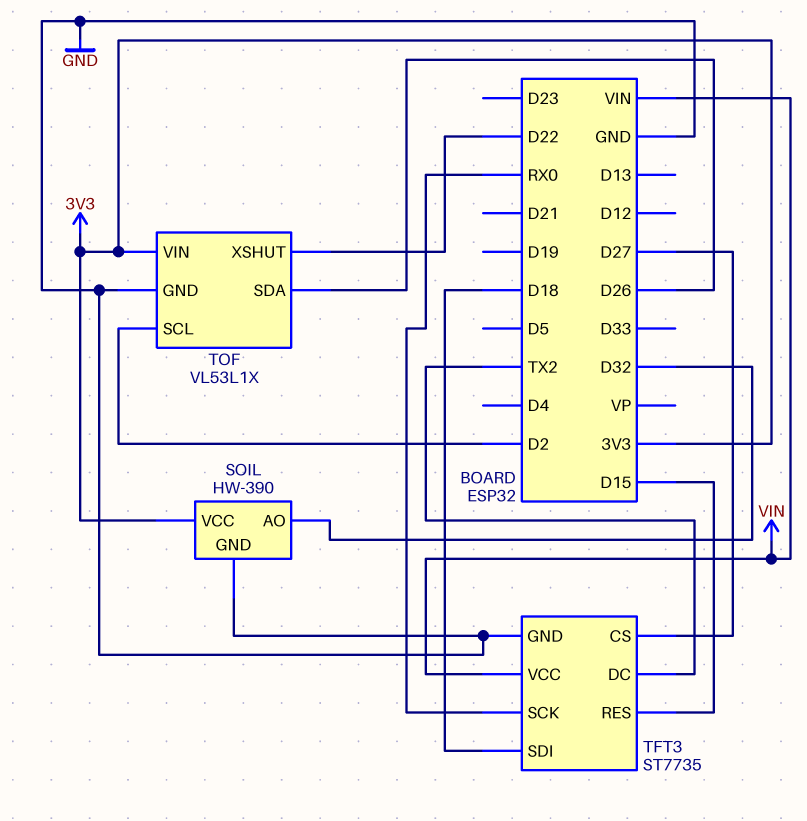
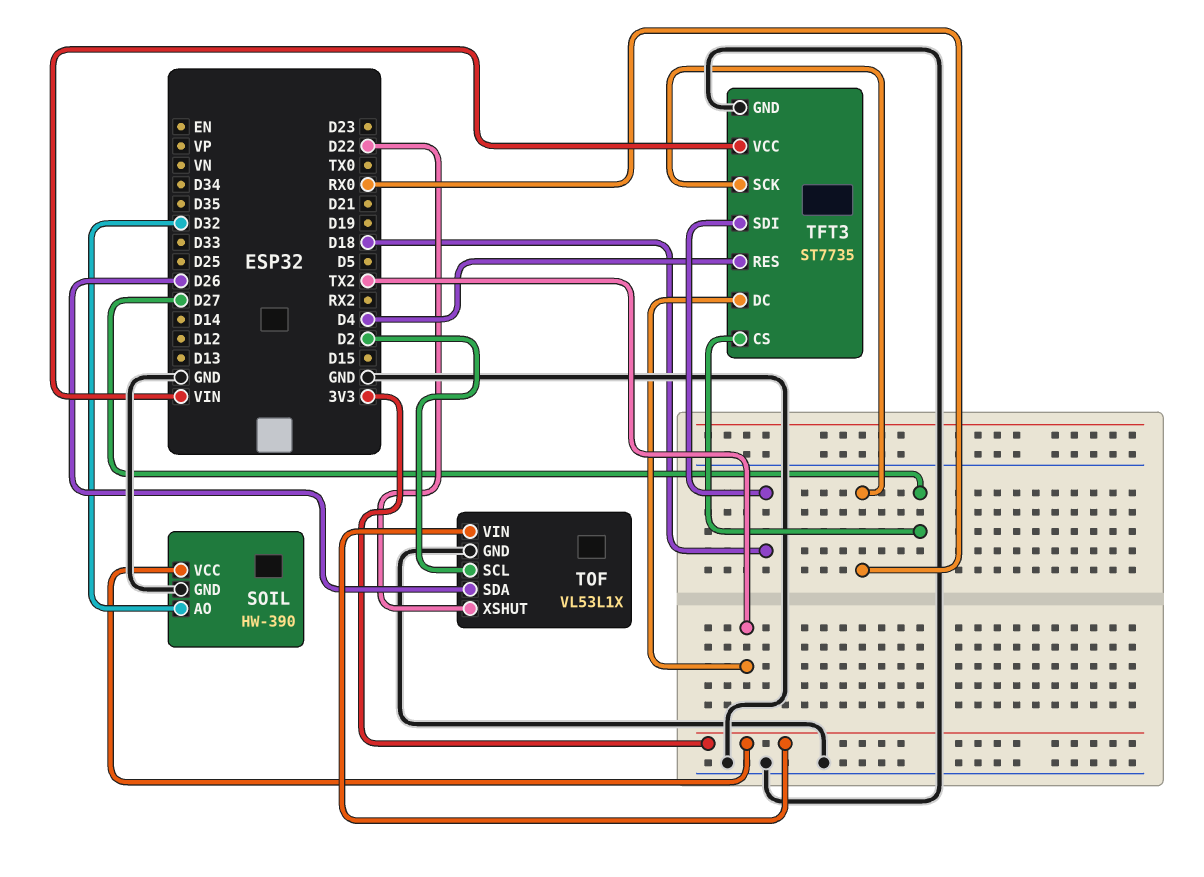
TFT3 pin RES: D15 -> D4

